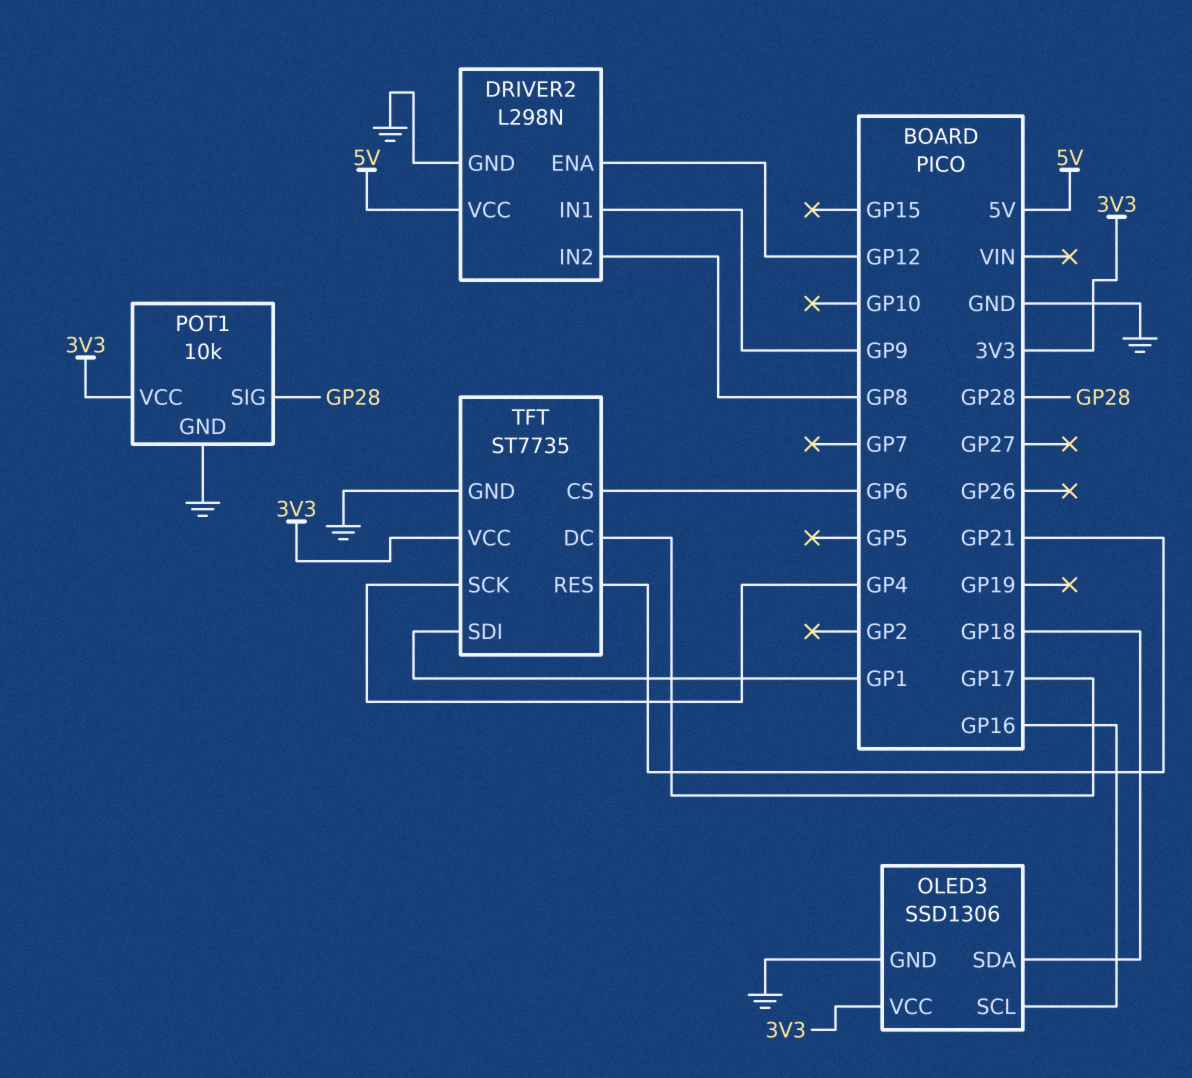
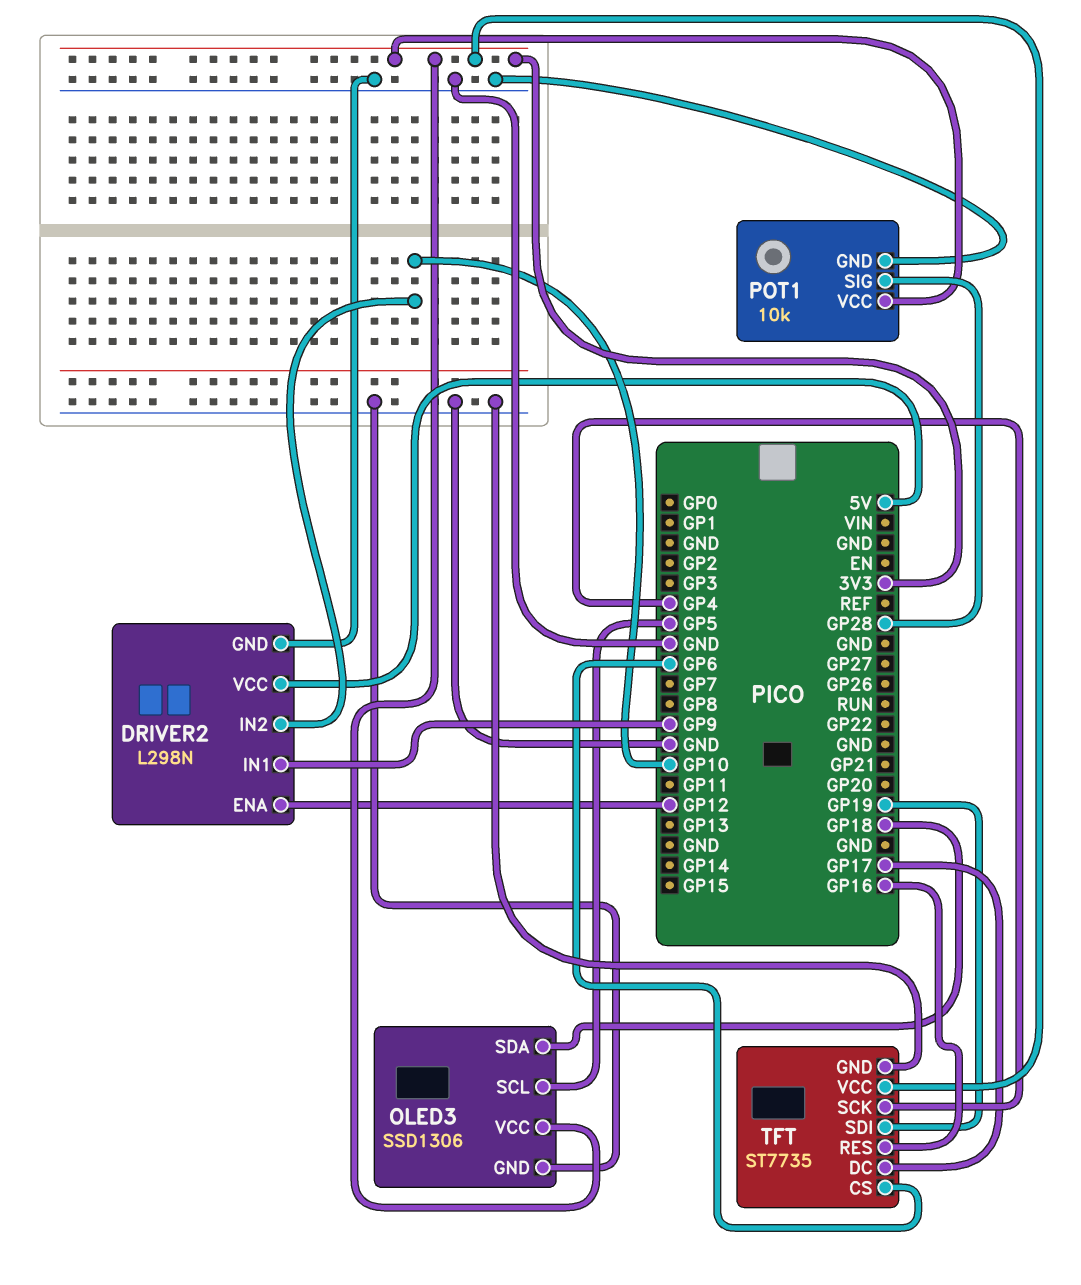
DRIVER2 pin IN2: GP8 -> GP10
OLED3 pin SCL: GP16 -> GP5
TFT pin RES: GP21 -> GP16
TFT pin SDI: GP1 -> GP19

